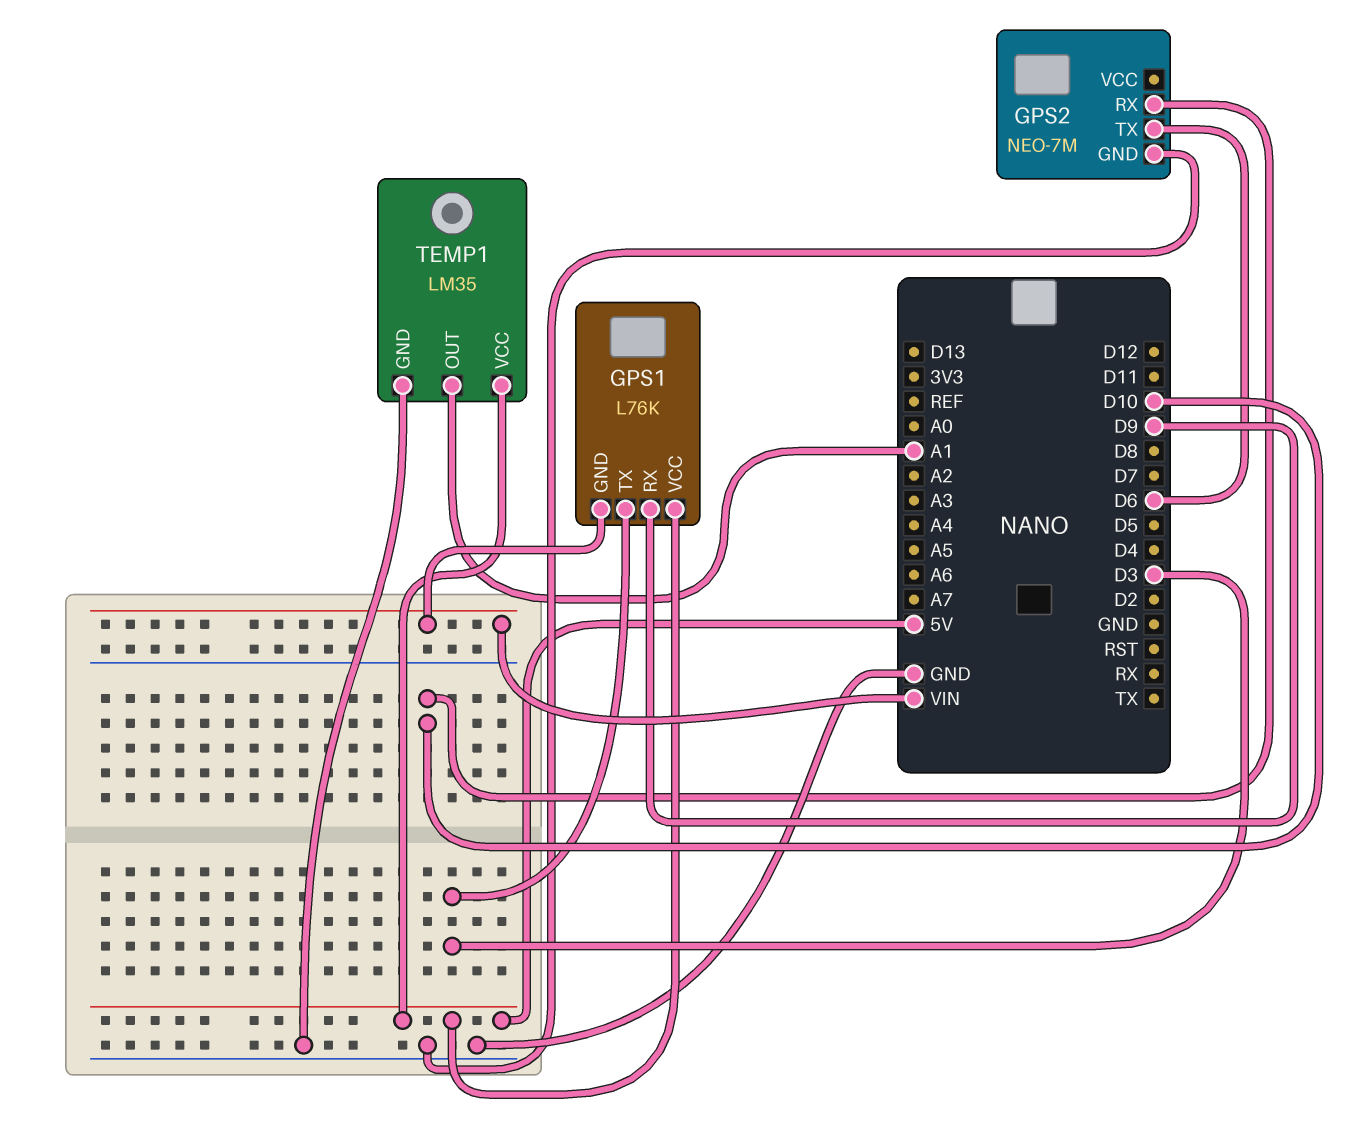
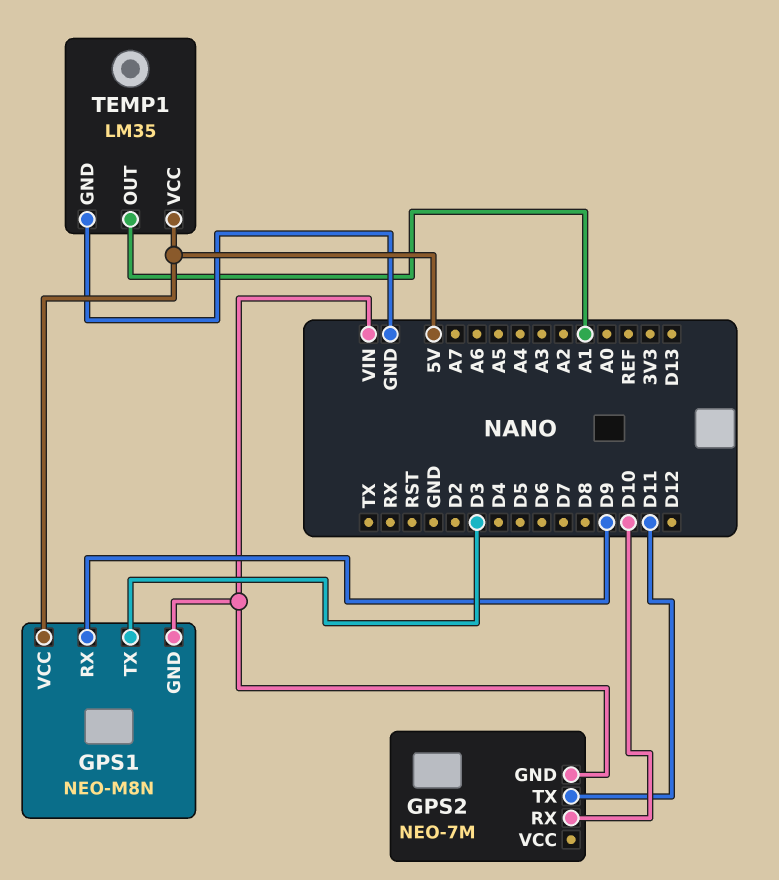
GPS1: L76K -> NEO-M8N
GPS2 pin GND: GND -> VIN
GPS2 pin TX: D6 -> D11

